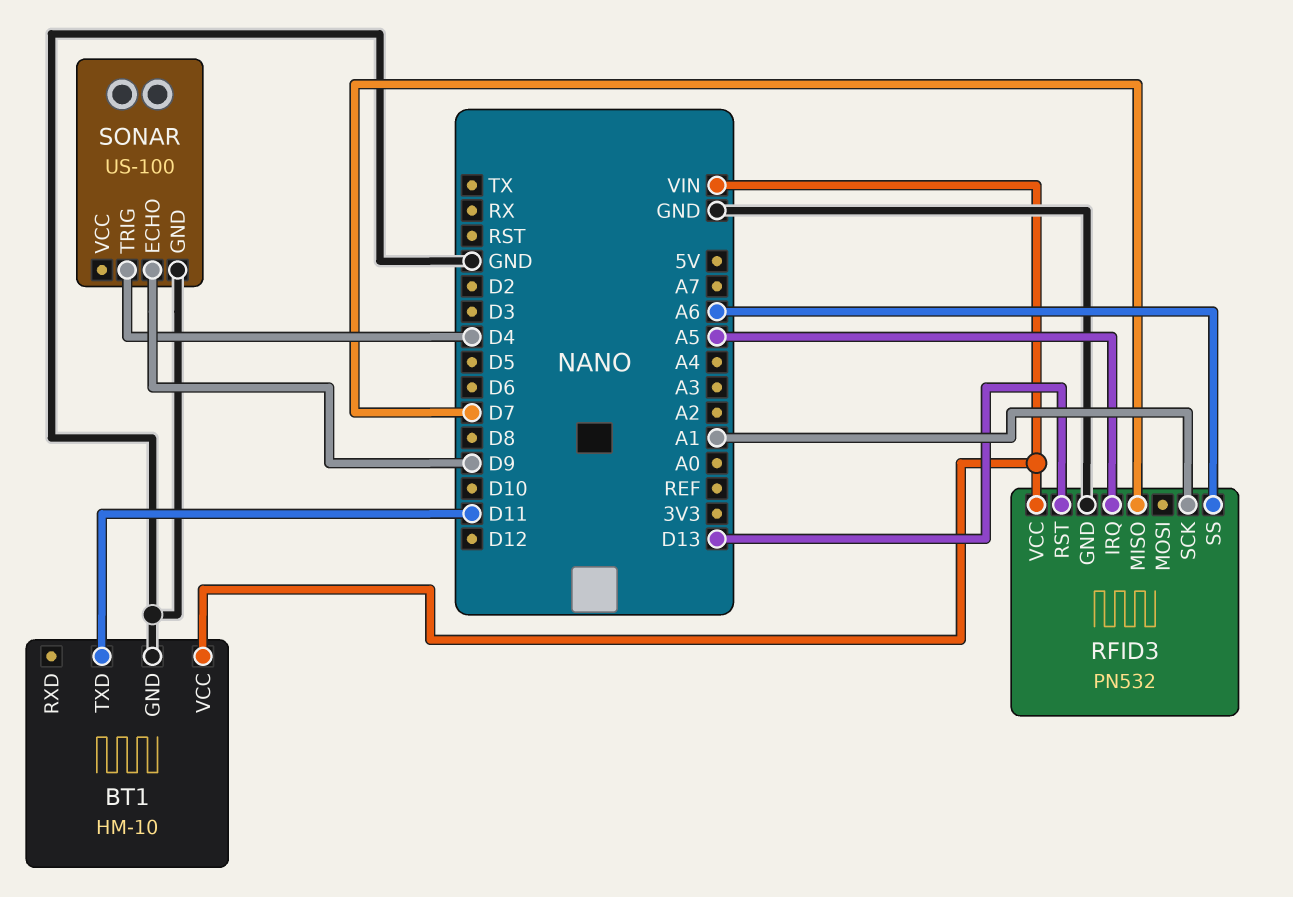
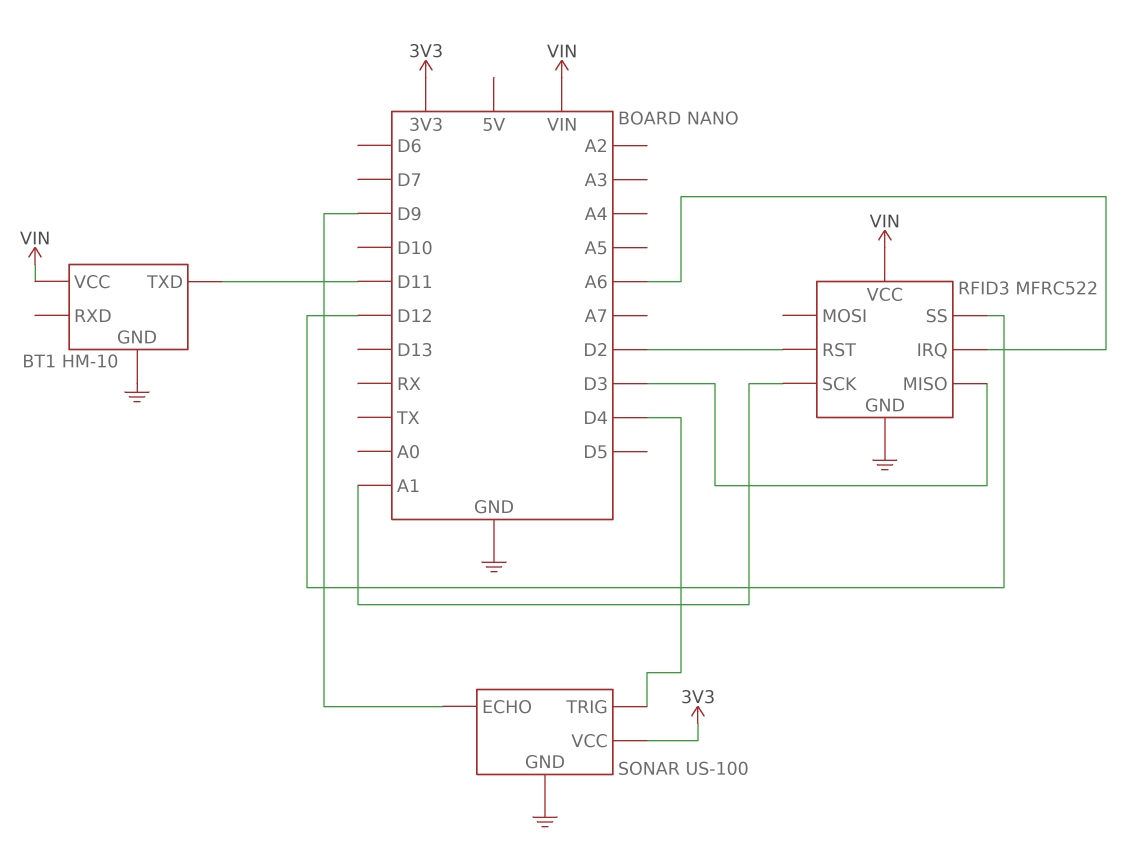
RFID3: PN532 -> MFRC522
RFID3 pin IRQ: A5 -> A6
RFID3 pin MISO: D7 -> D3
RFID3 pin RST: D13 -> D2
RFID3 pin SS: A6 -> D12
SONAR pin VCC: none -> 3V3

